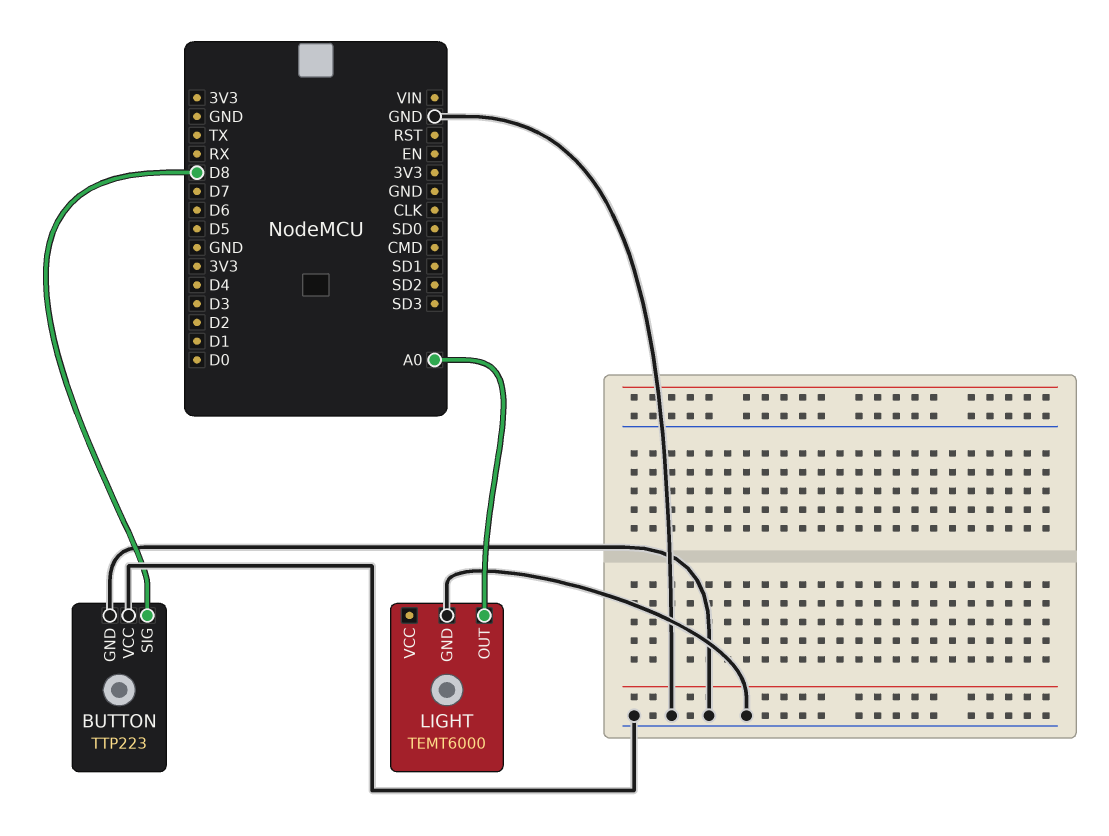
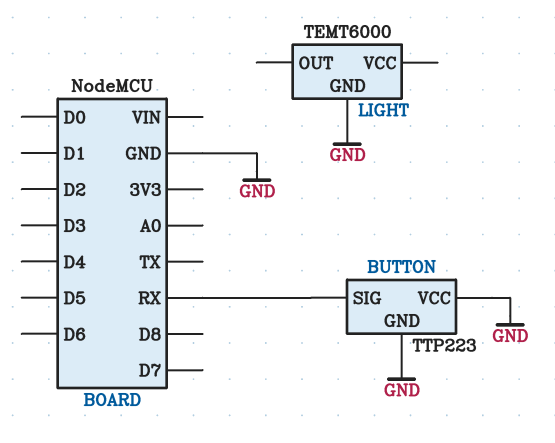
BUTTON pin SIG: D8 -> RX
LIGHT pin OUT: A0 -> none

